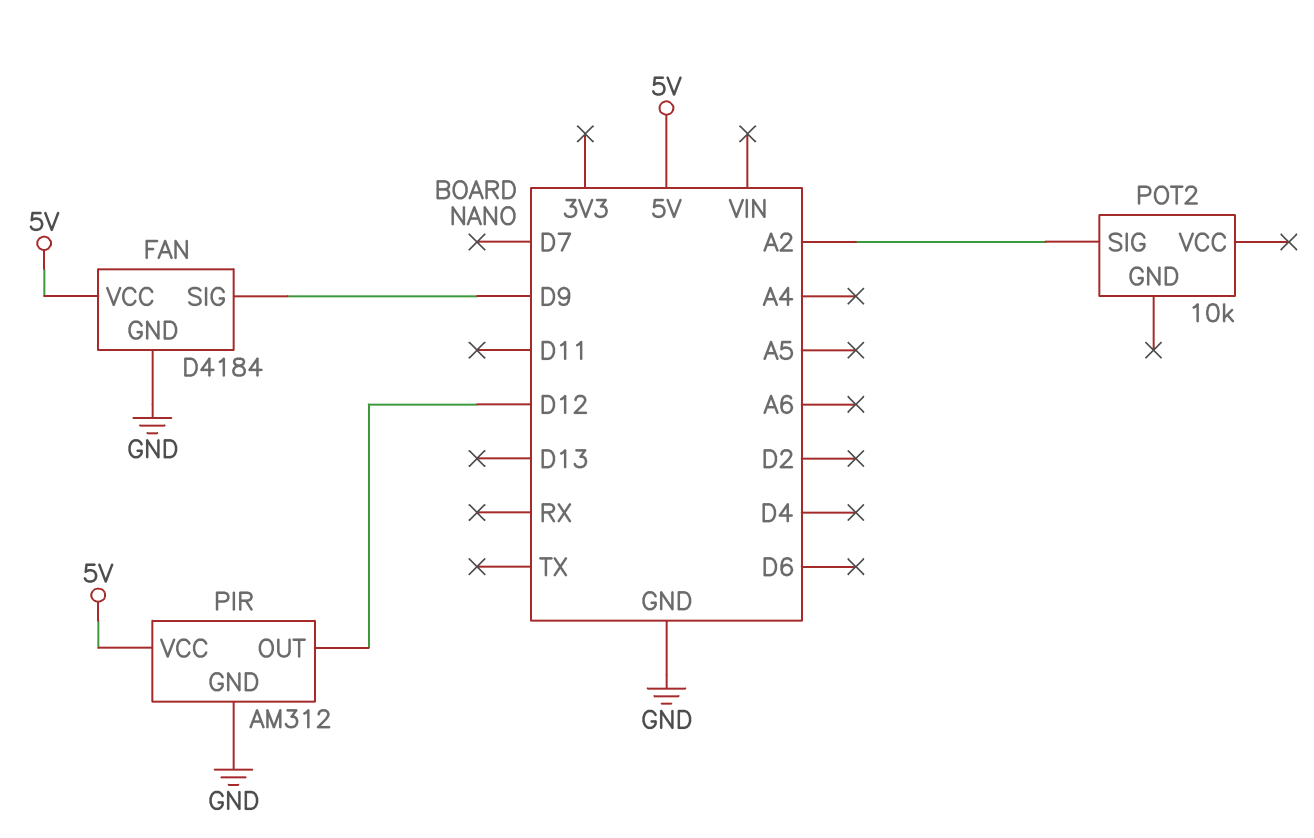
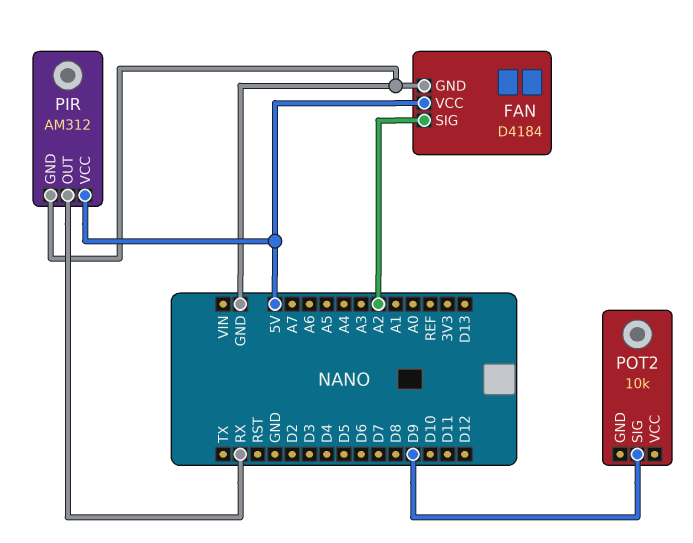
FAN pin SIG: D9 -> A2
PIR pin OUT: D12 -> RX
POT2 pin SIG: A2 -> D9

